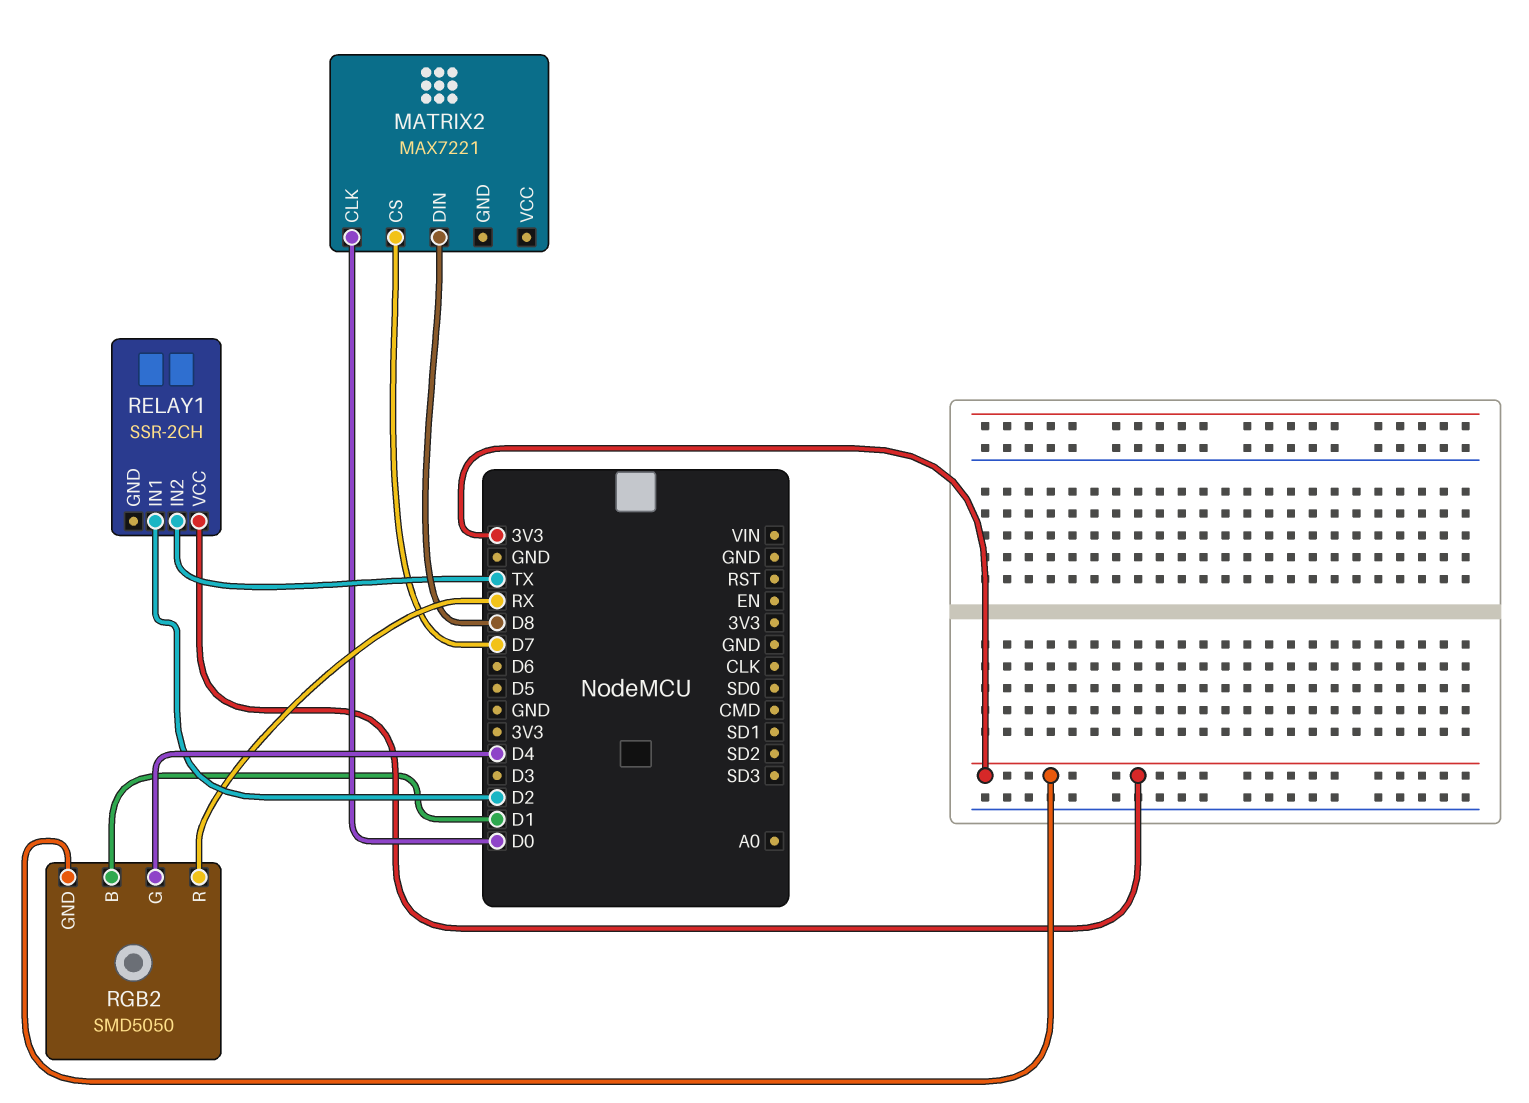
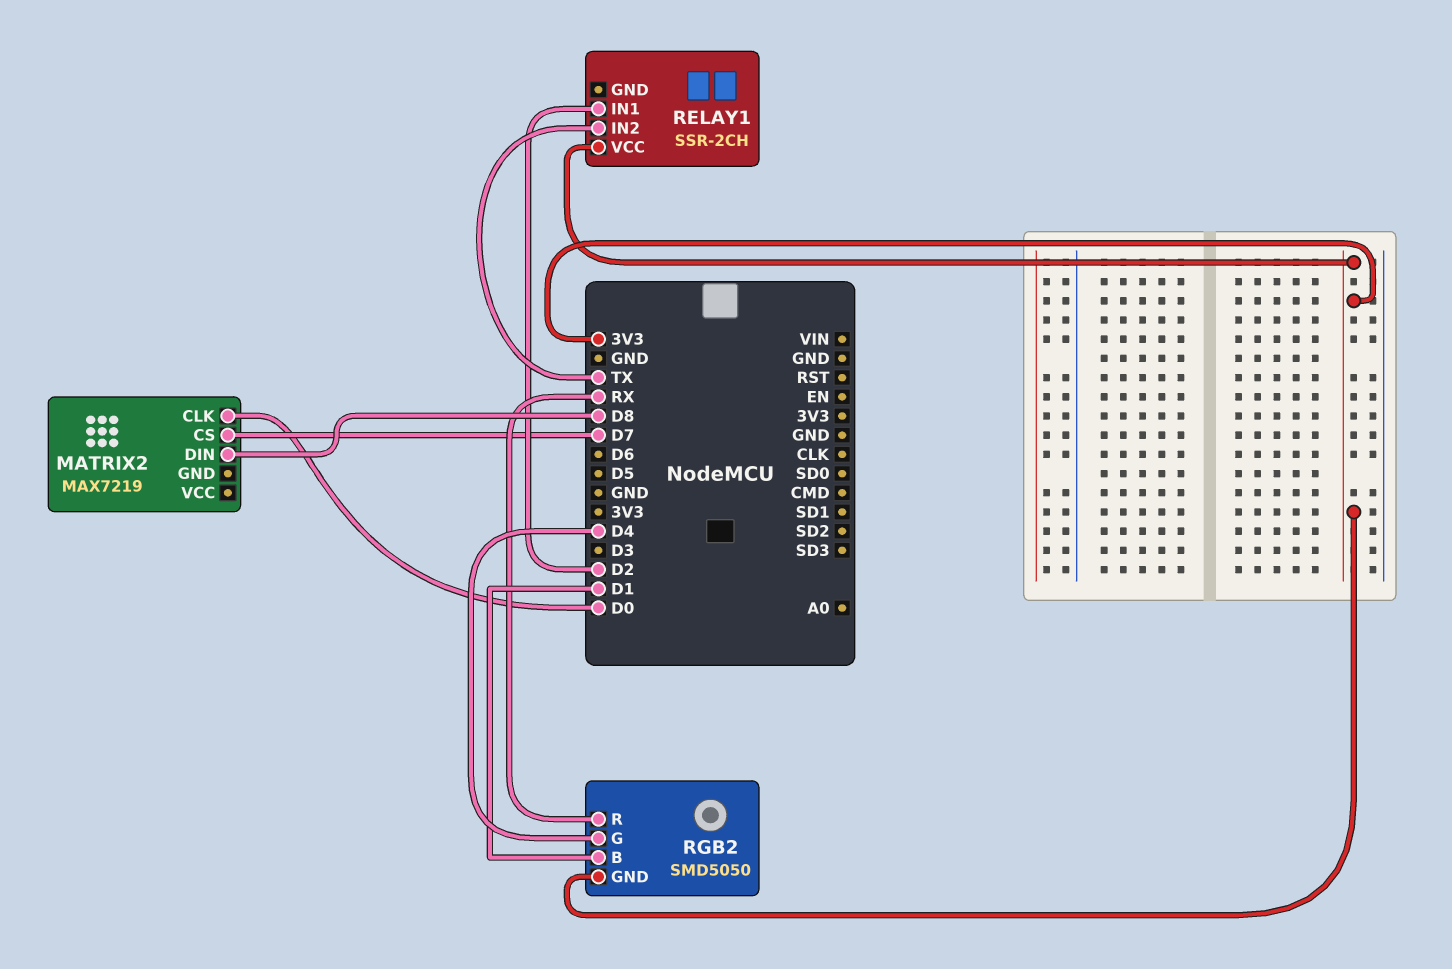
MATRIX2: MAX7221 -> MAX7219

